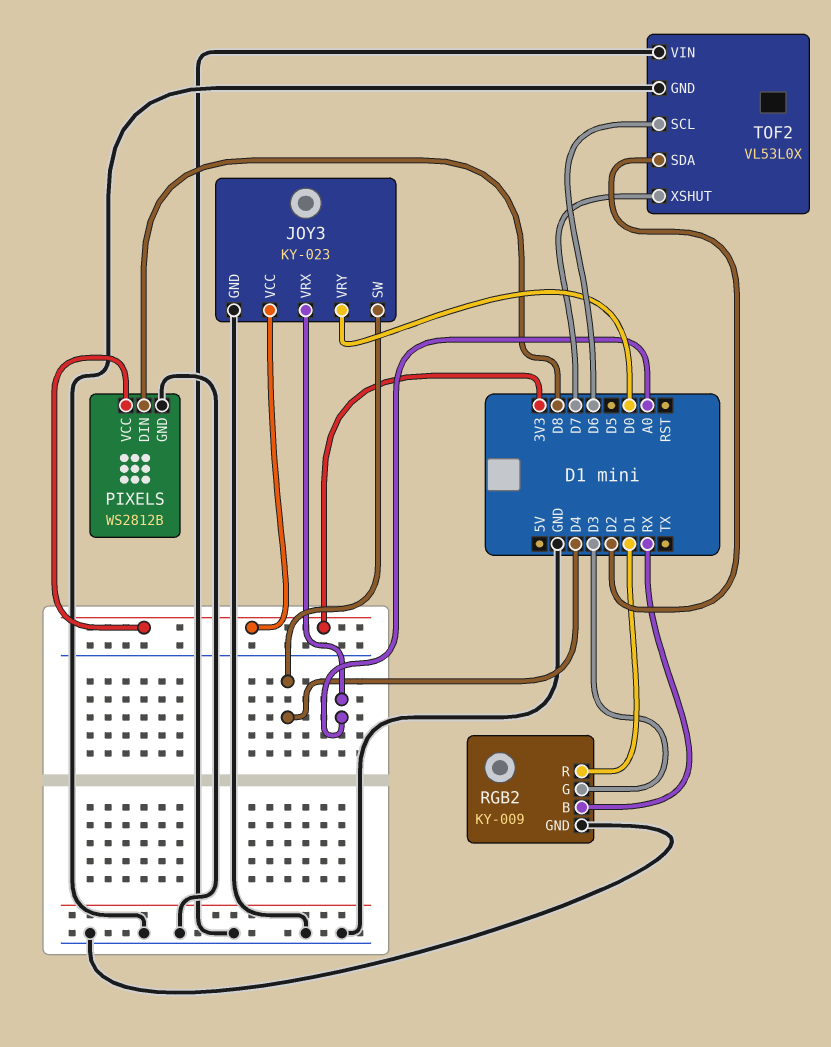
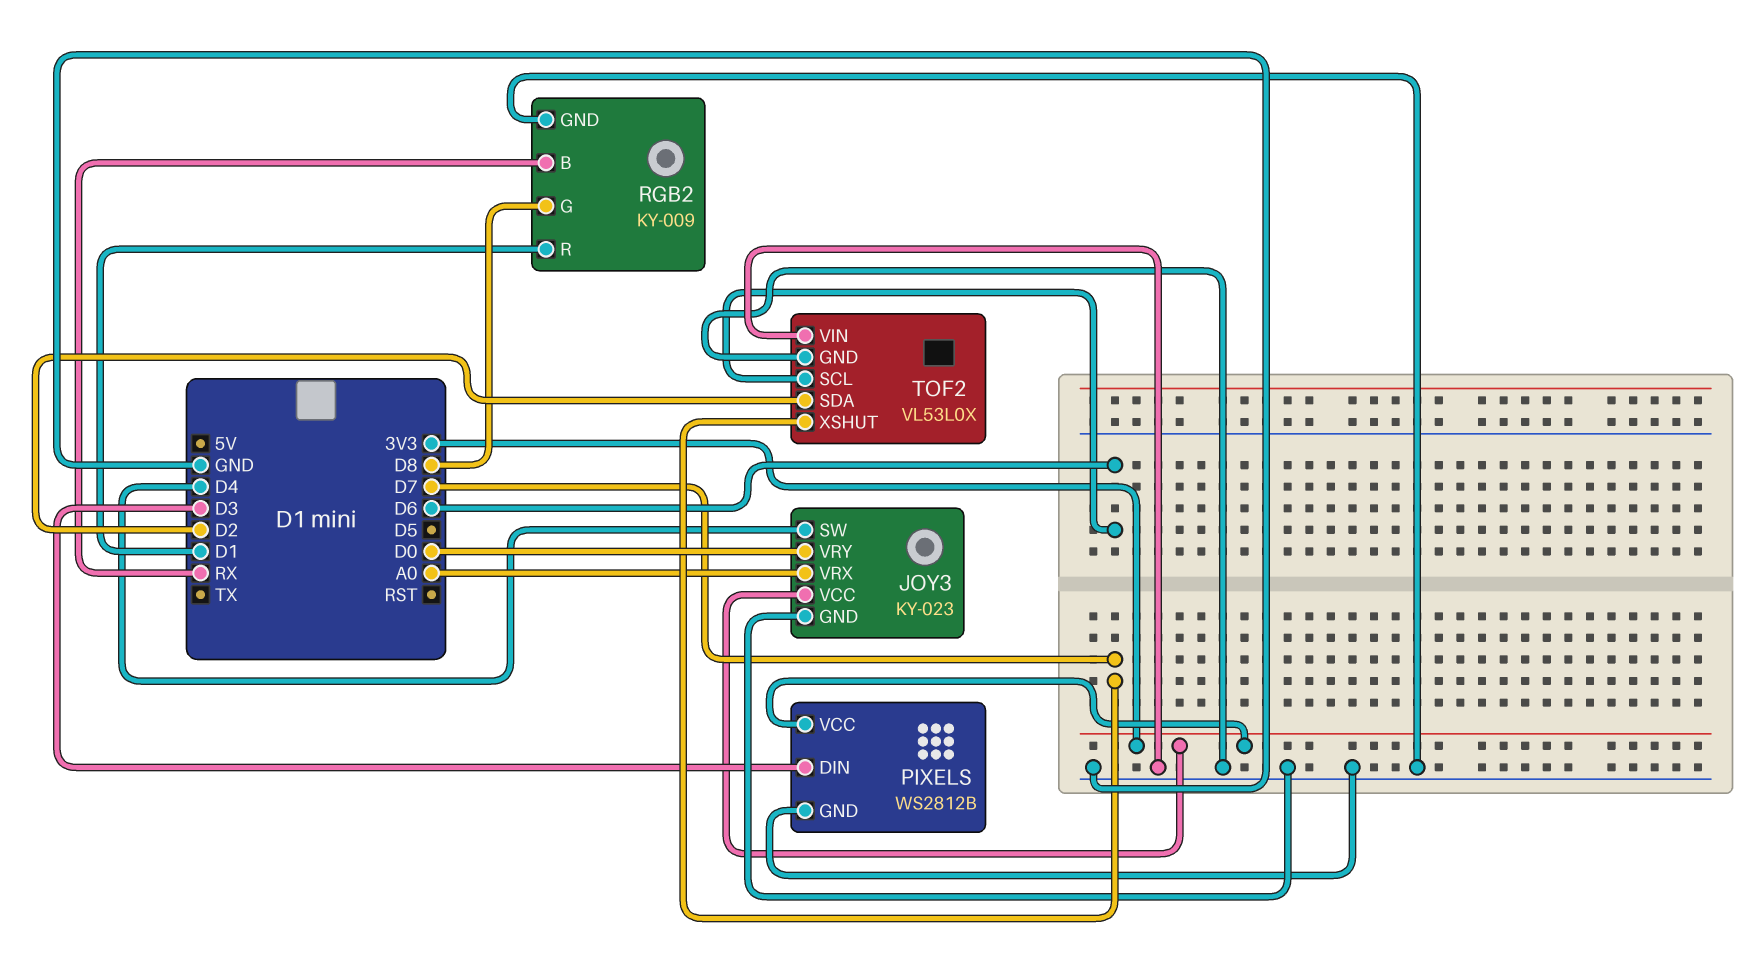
PIXELS pin DIN: D8 -> D3
RGB2 pin G: D3 -> D8

